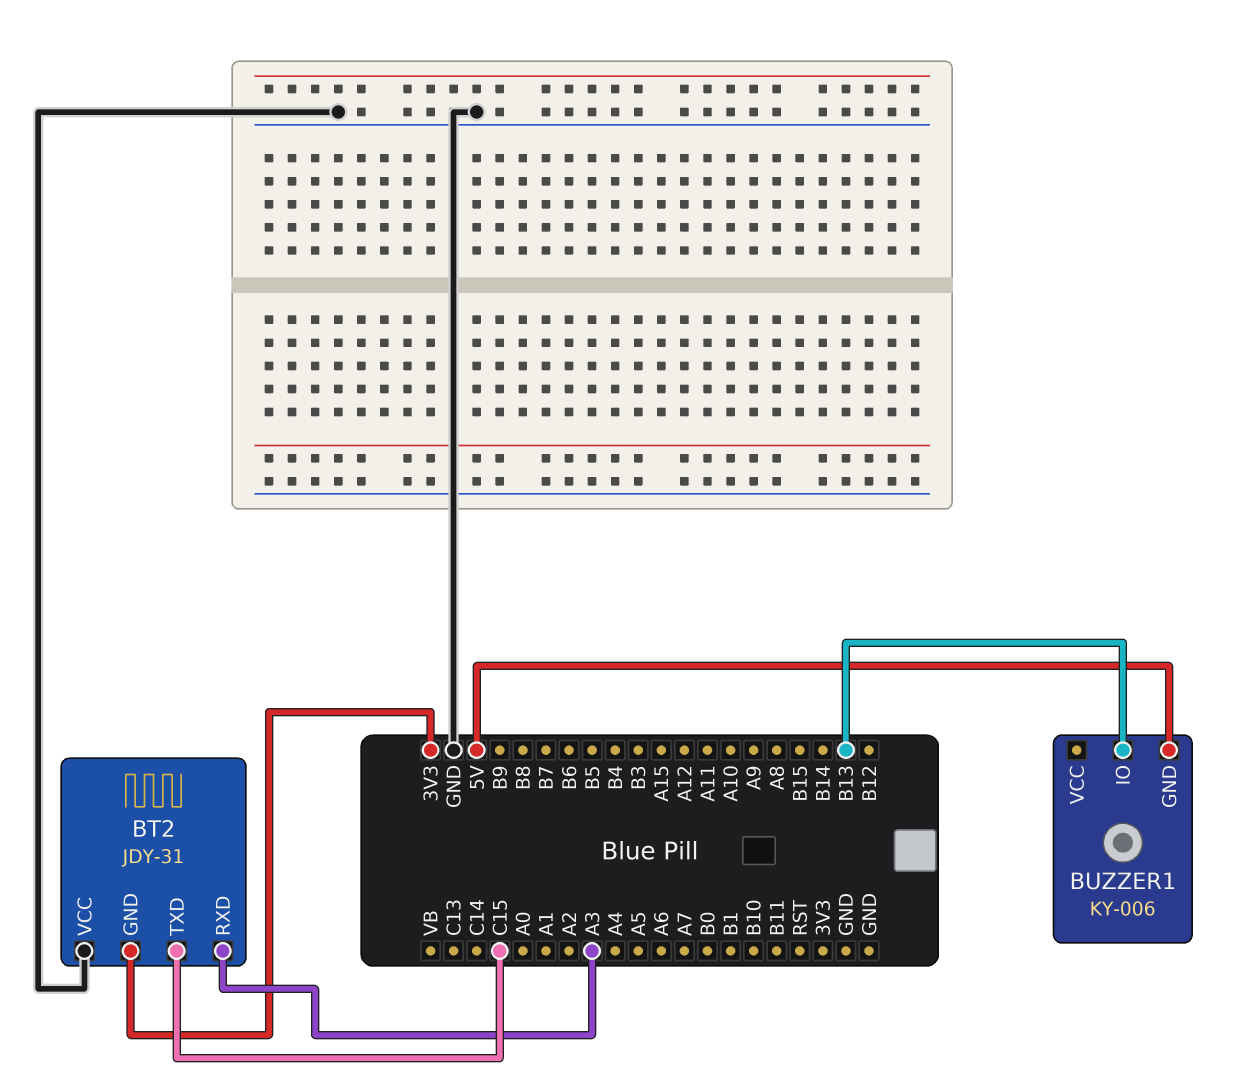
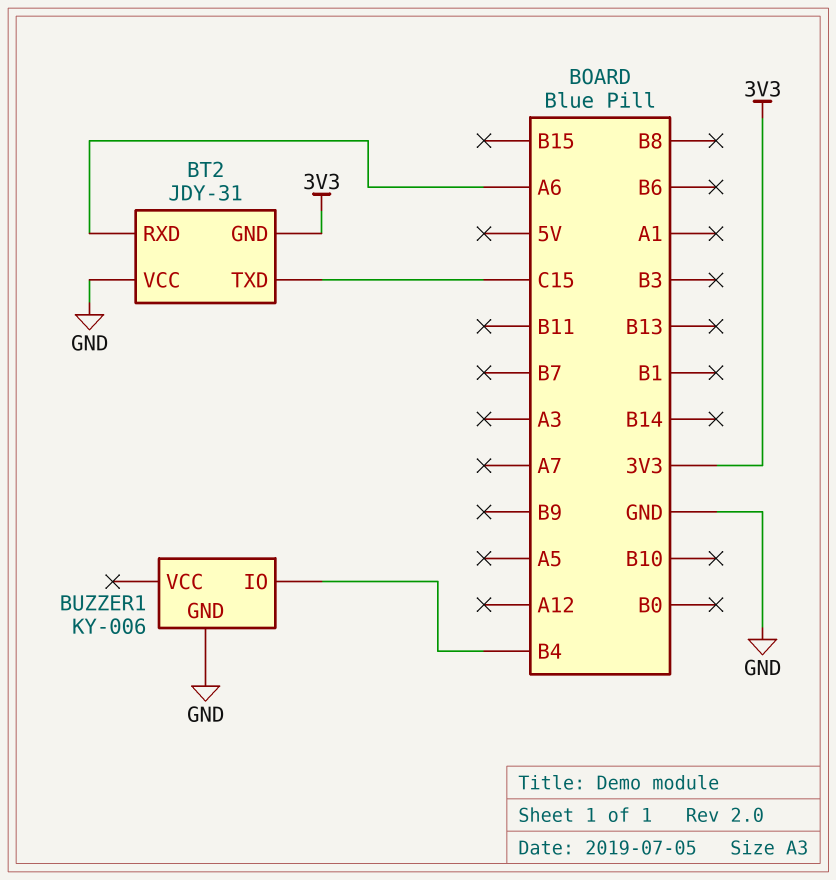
BT2 pin RXD: A3 -> A6
BUZZER1 pin GND: 5V -> GND
BUZZER1 pin IO: B13 -> B4

